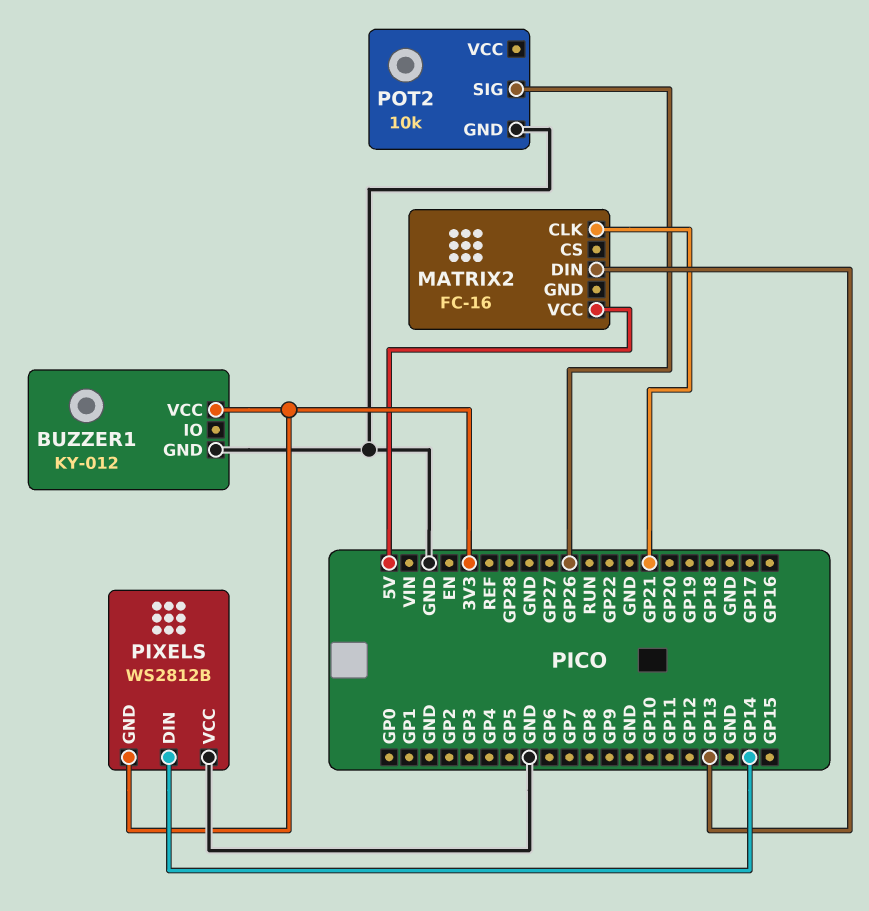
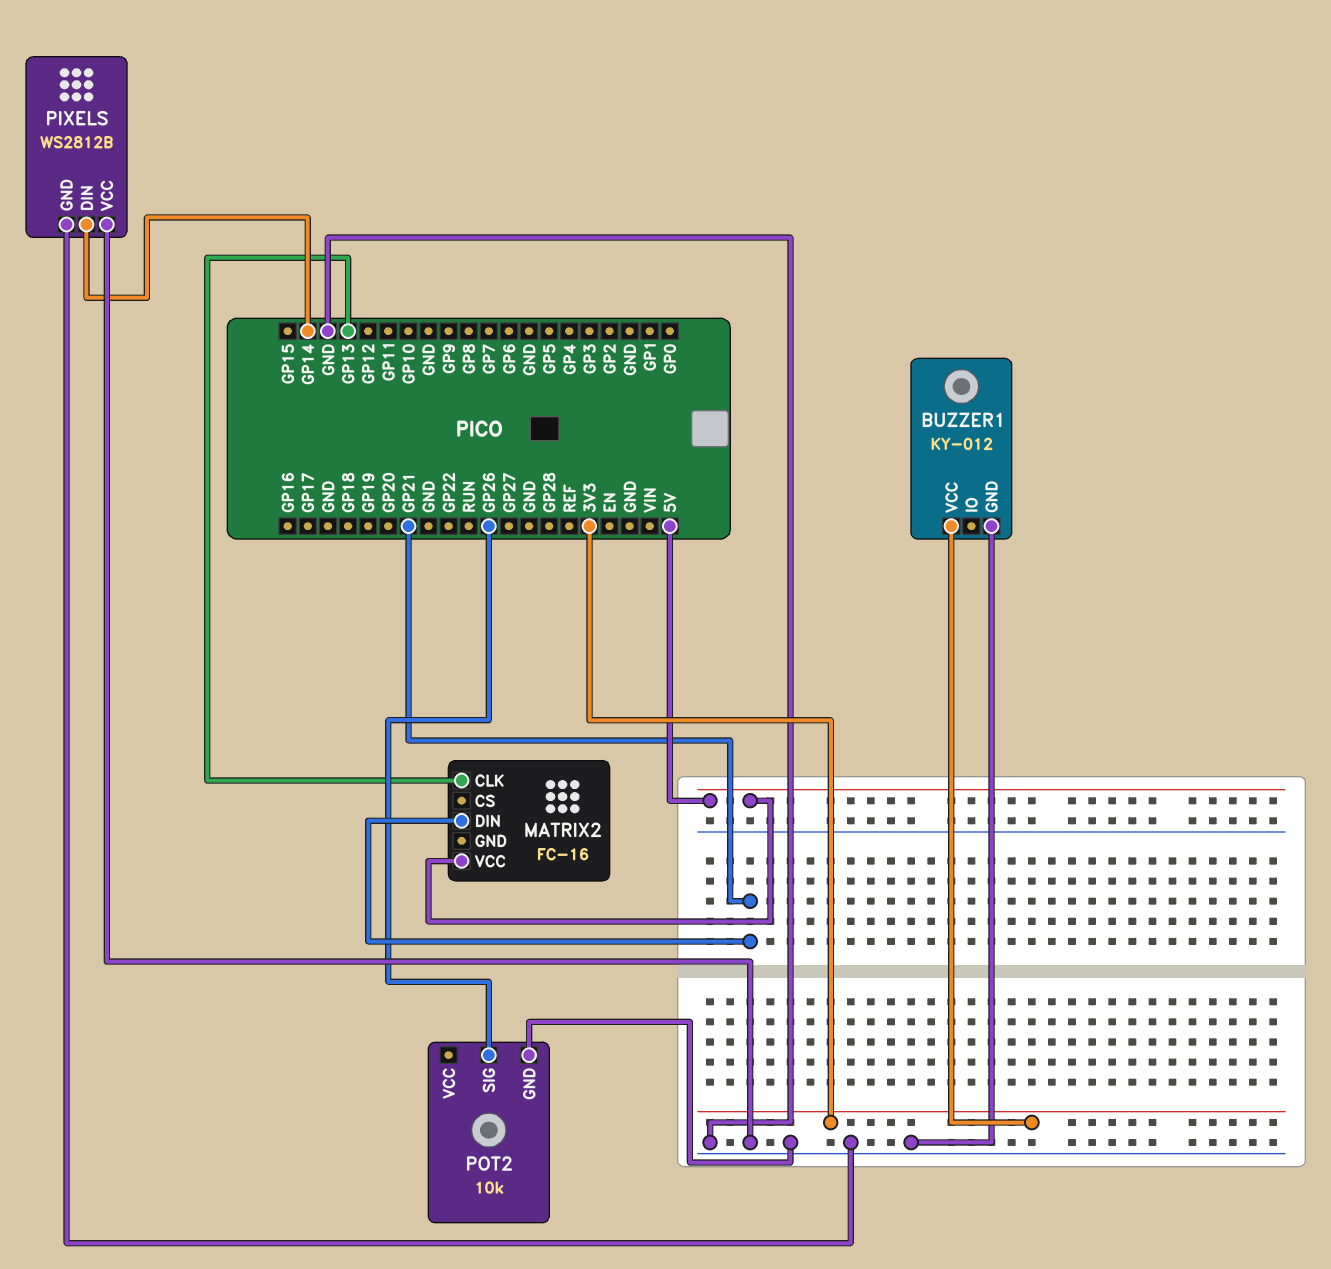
MATRIX2 pin CLK: GP21 -> GP13
MATRIX2 pin DIN: GP13 -> GP21
PIXELS pin GND: 3V3 -> GND

